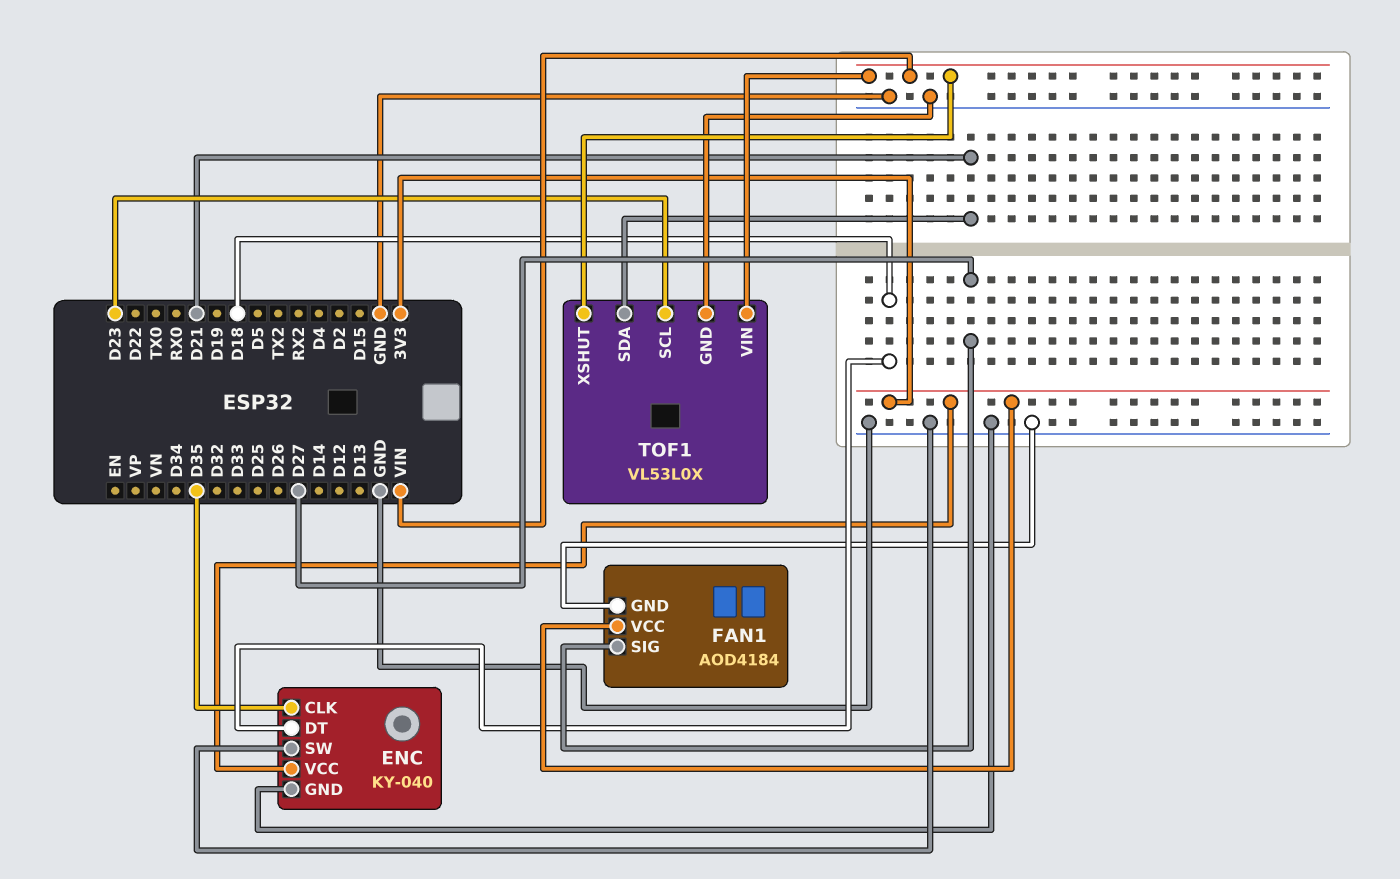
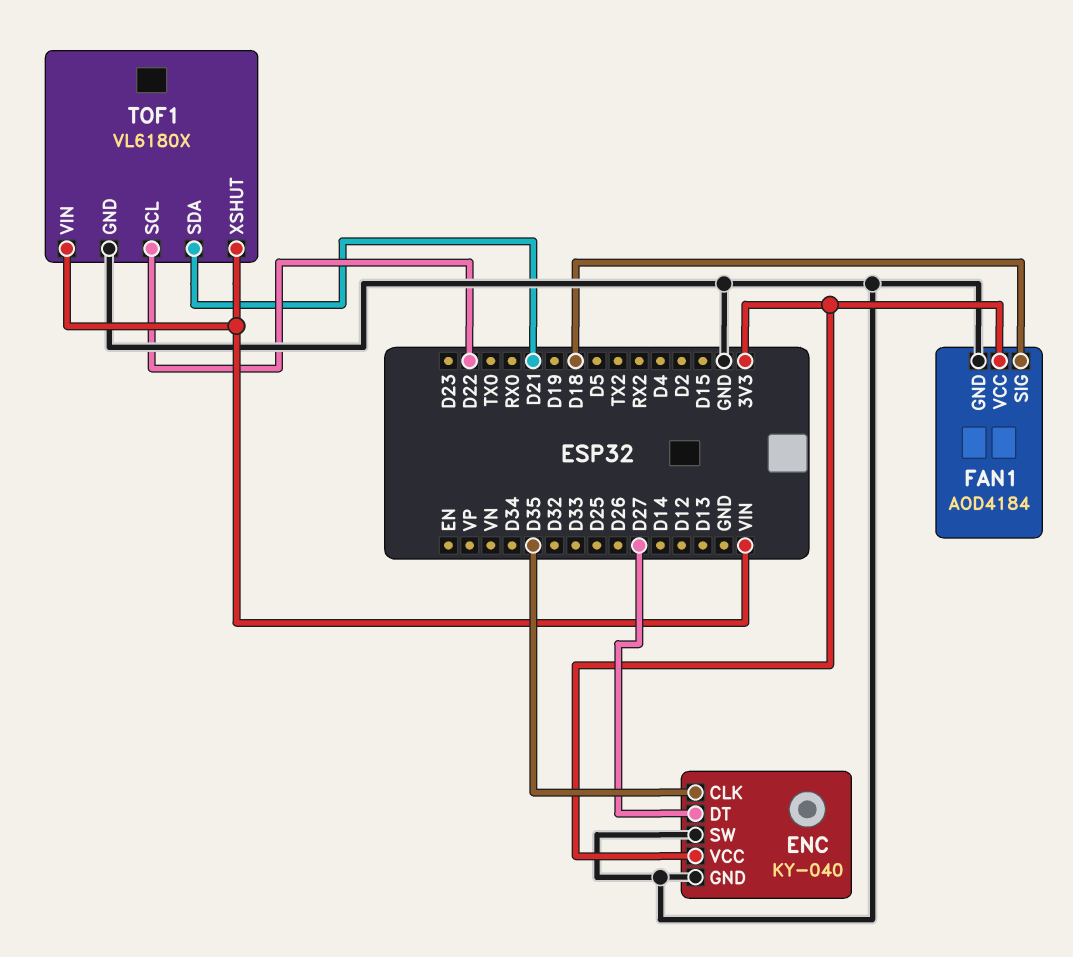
ENC pin DT: D18 -> D27
FAN1 pin SIG: D27 -> D18
TOF1: VL53L0X -> VL6180X
TOF1 pin SCL: D23 -> D22

